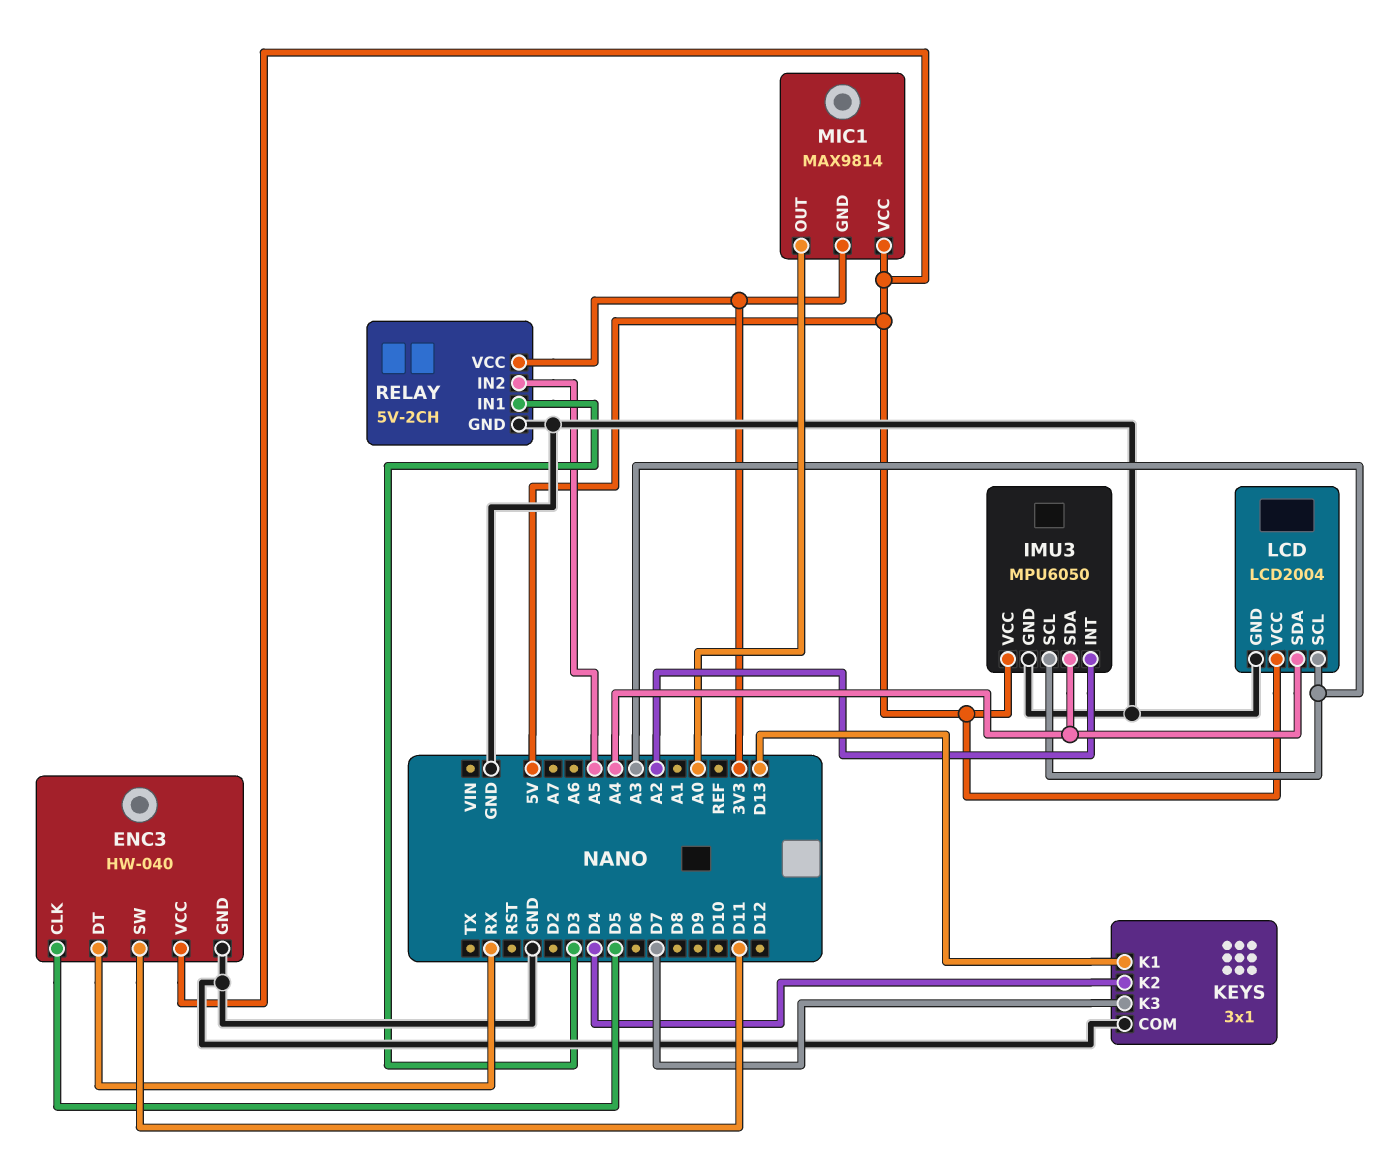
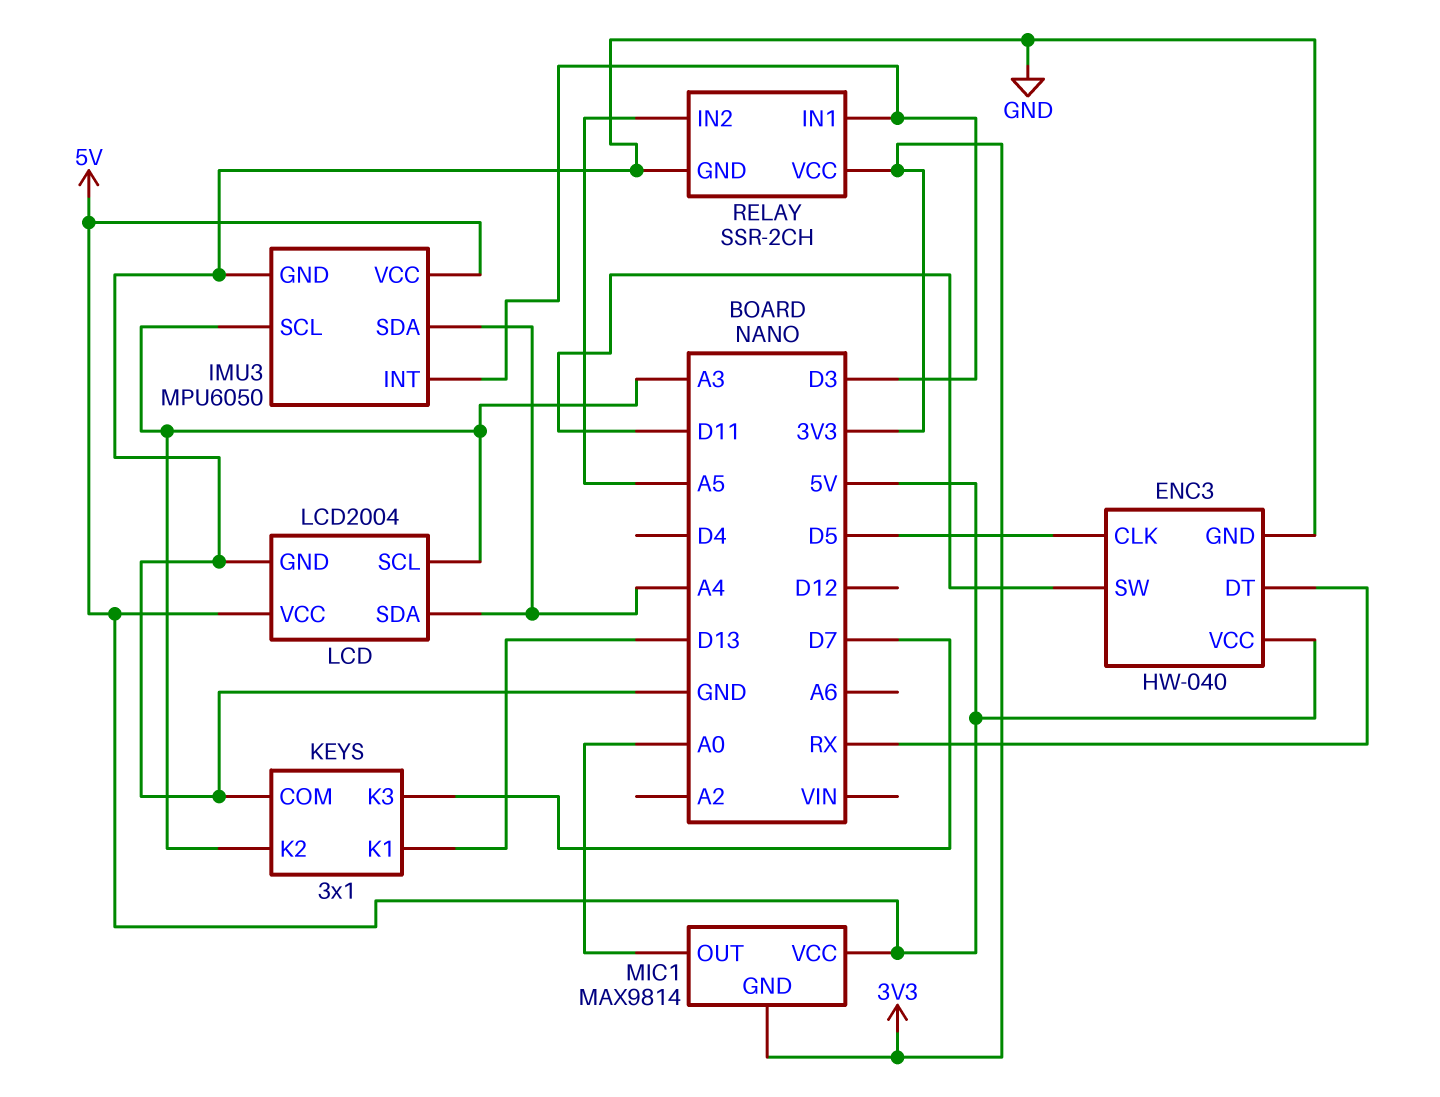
IMU3 pin INT: A2 -> D3
KEYS pin K2: D4 -> A3
RELAY: 5V-2CH -> SSR-2CH

